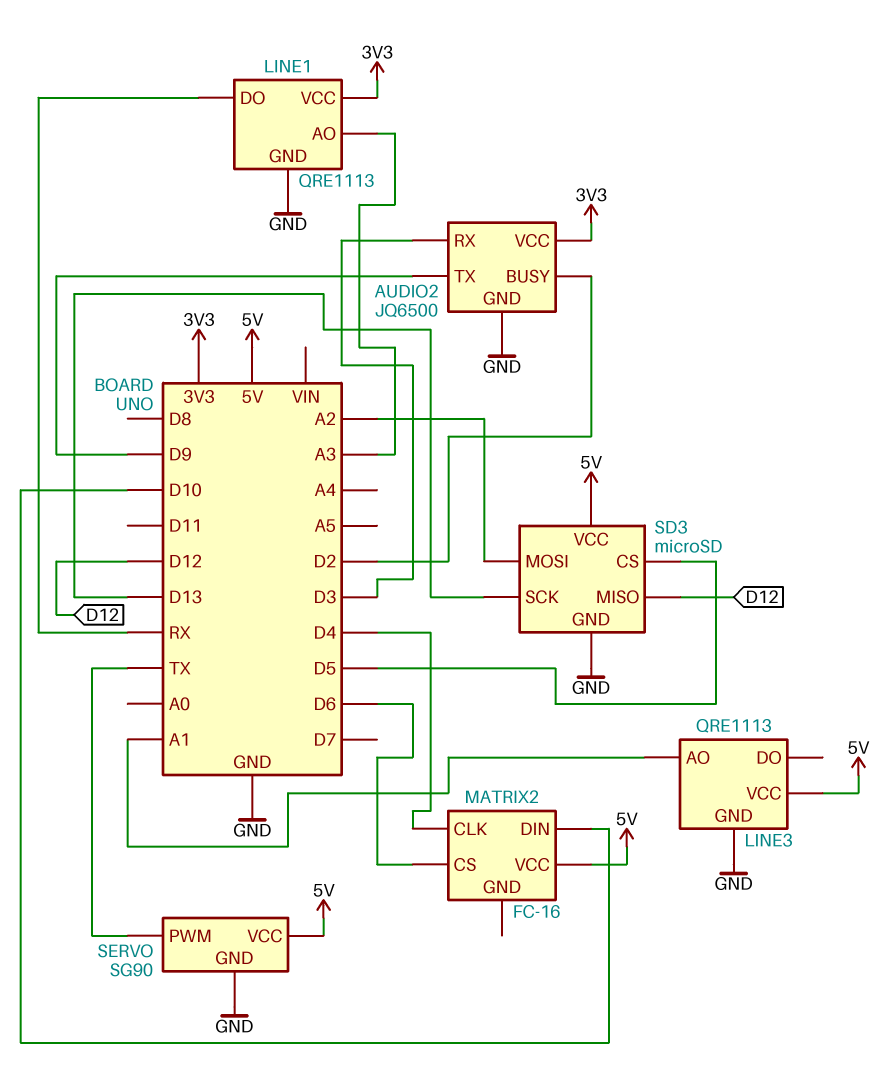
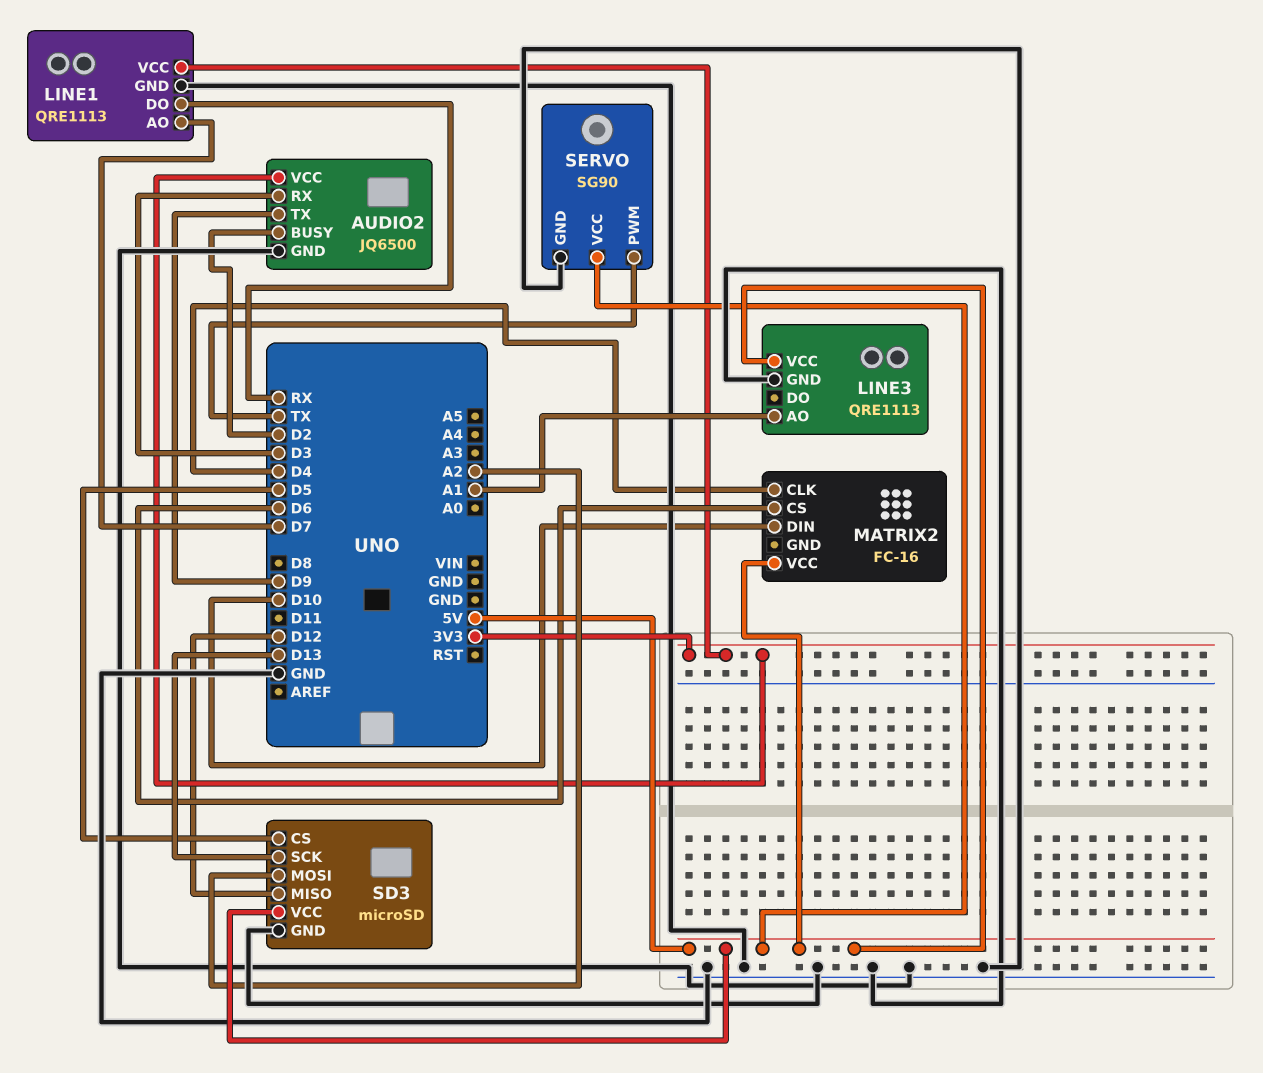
LINE1 pin AO: A3 -> D7

